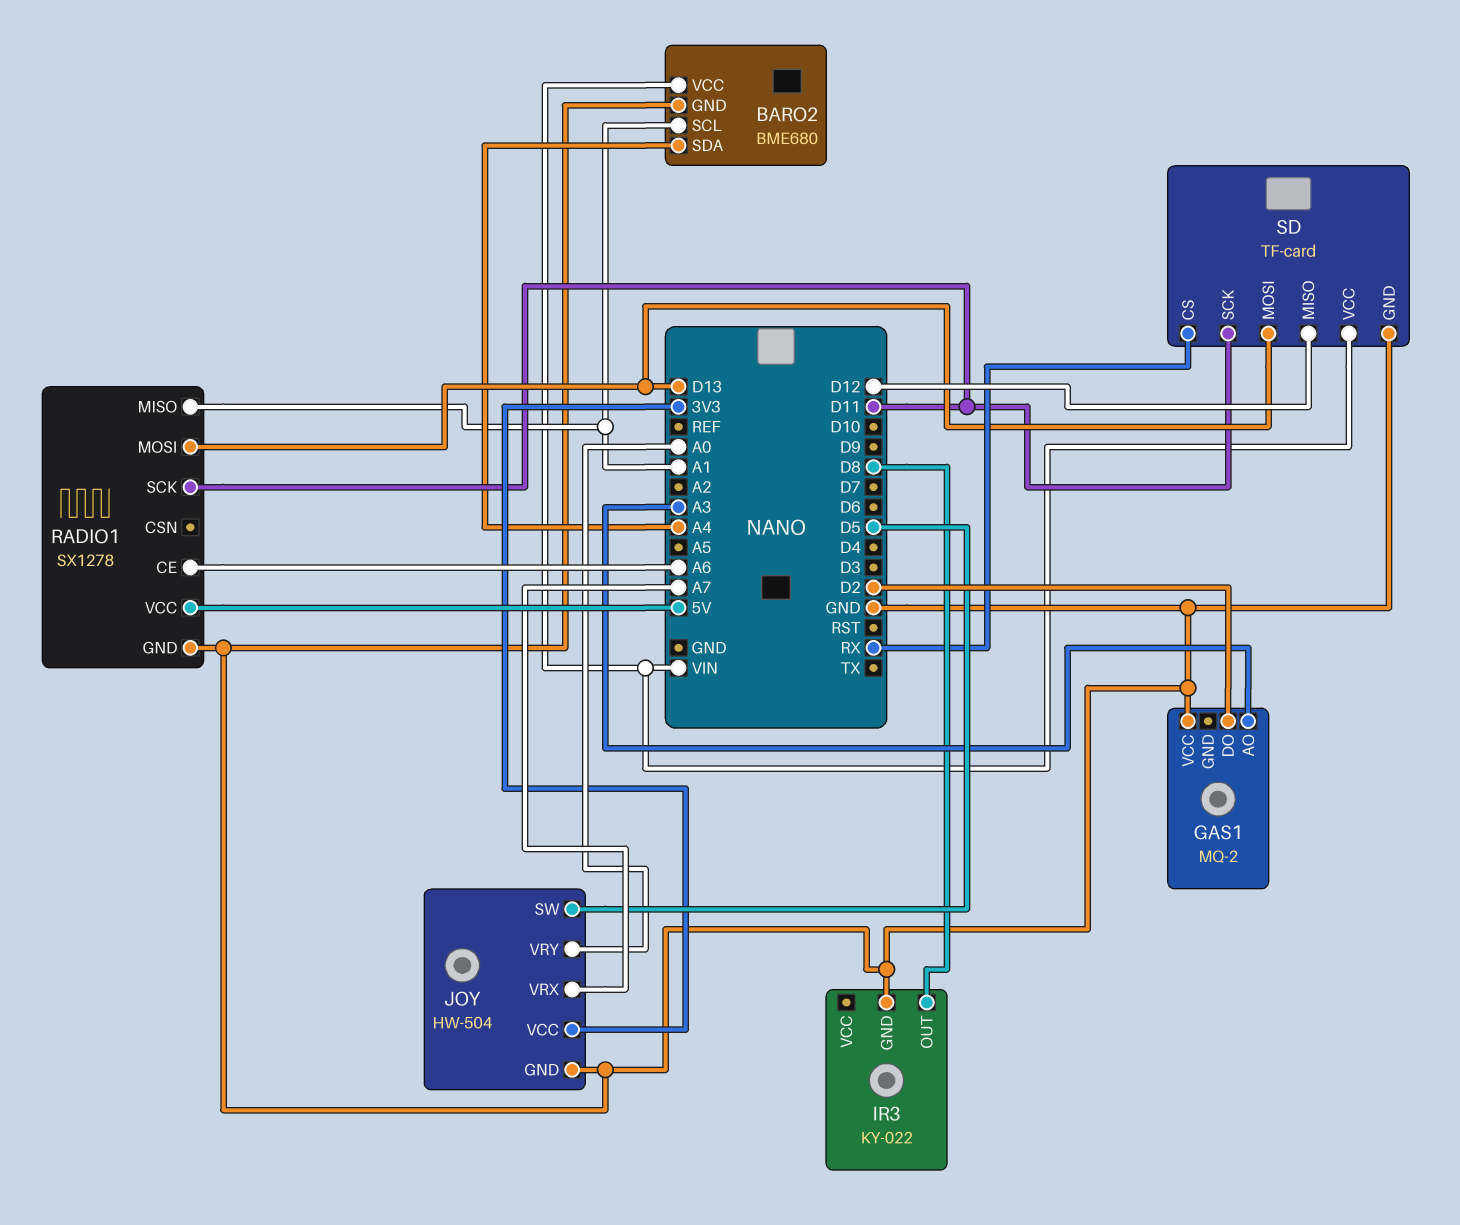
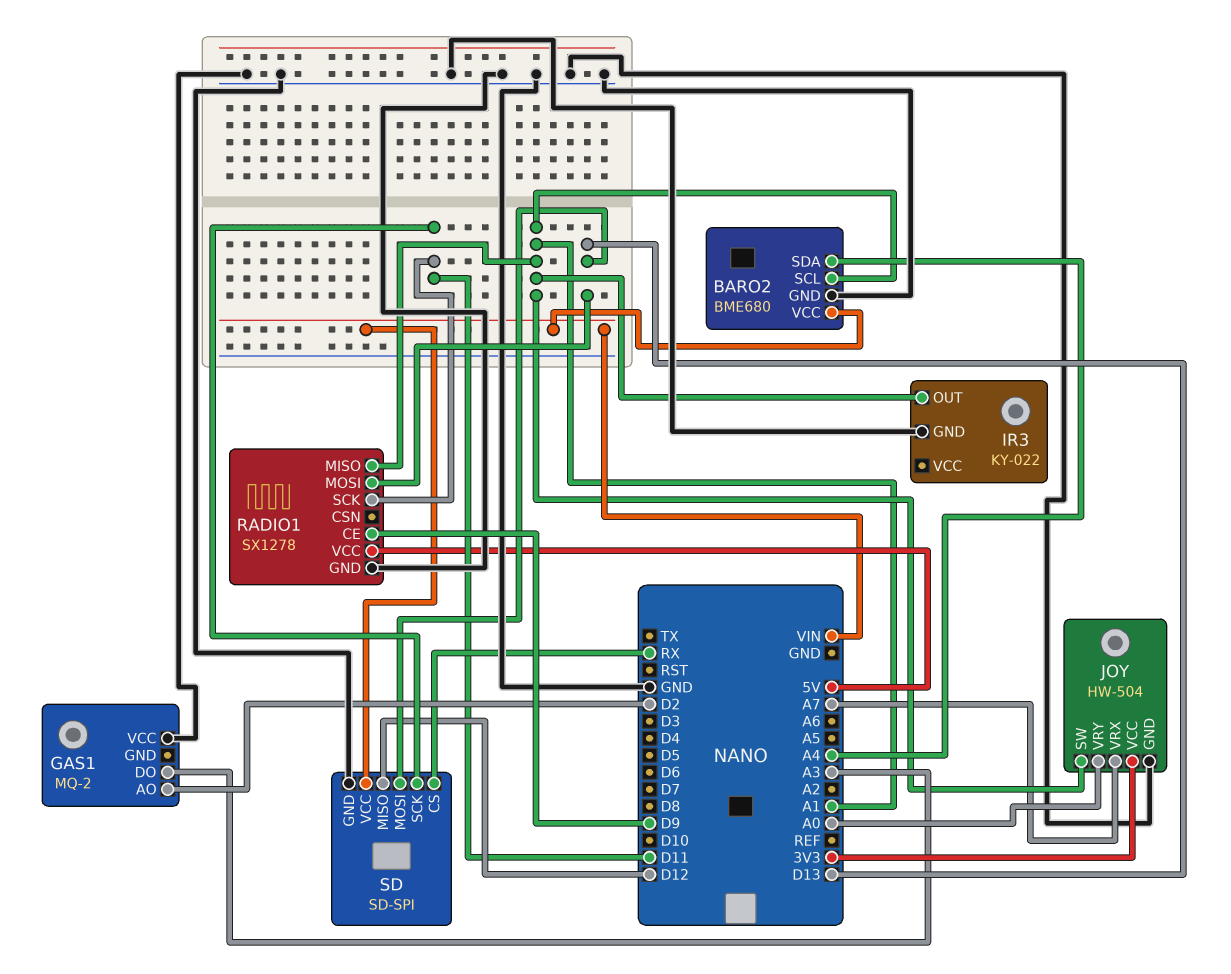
GAS1 pin AO: A3 -> D2
GAS1 pin DO: D2 -> A3
IR3 pin OUT: D8 -> A1
JOY pin SW: D5 -> A1
RADIO1 pin CE: A6 -> D9
SD: TF-card -> SD-SPI

